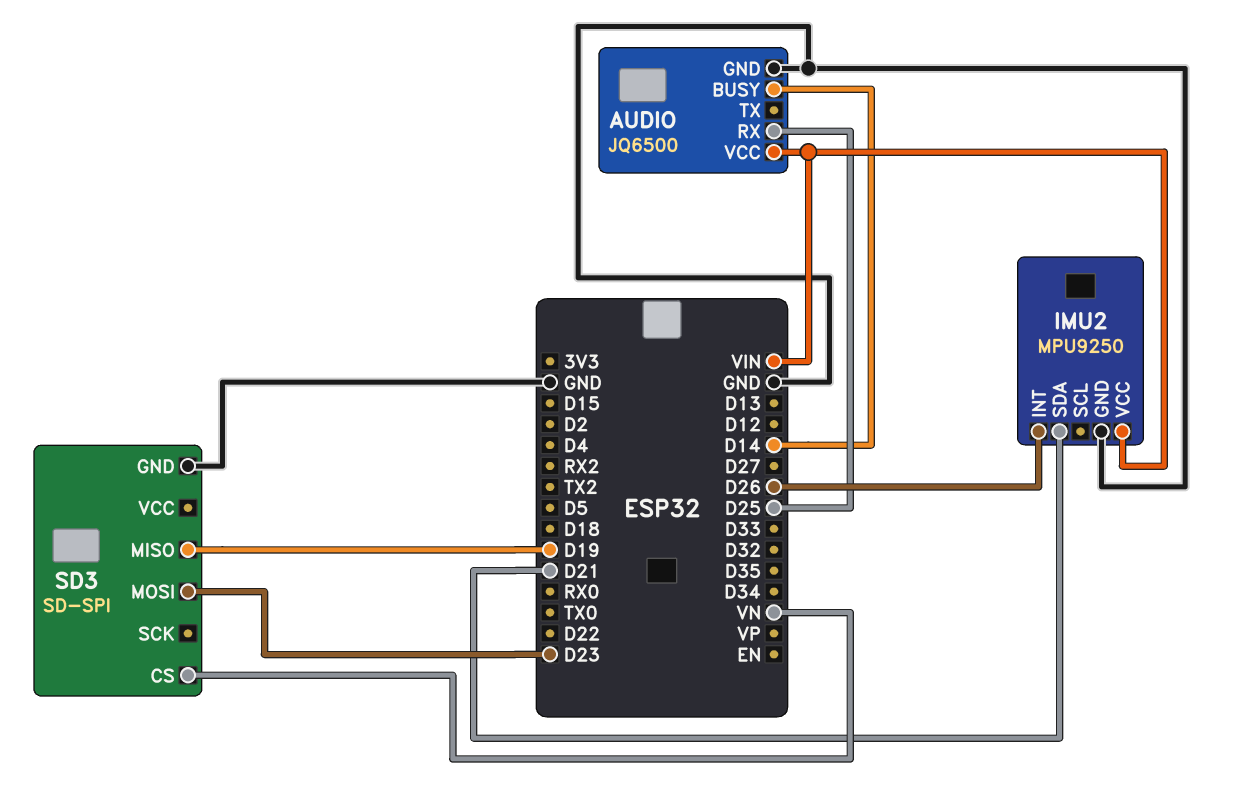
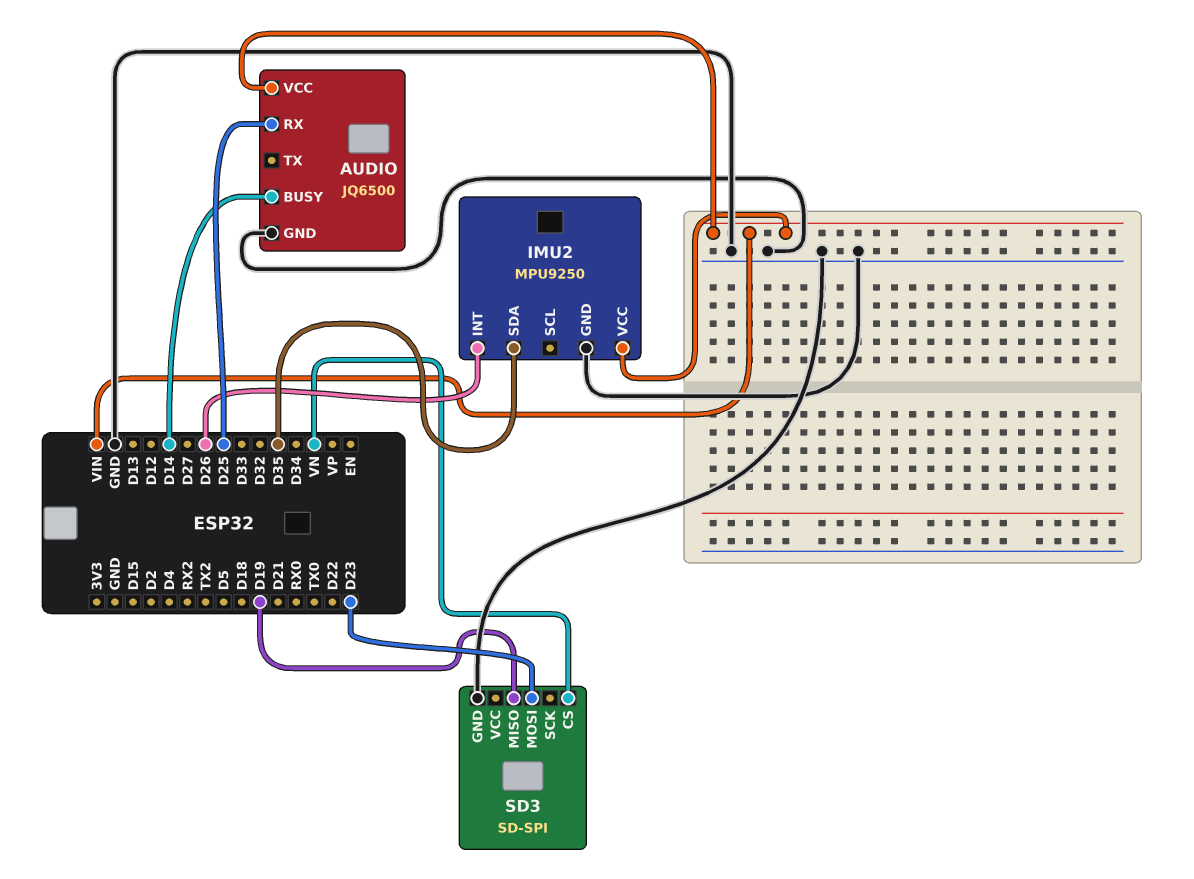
IMU2 pin SDA: D21 -> D35

